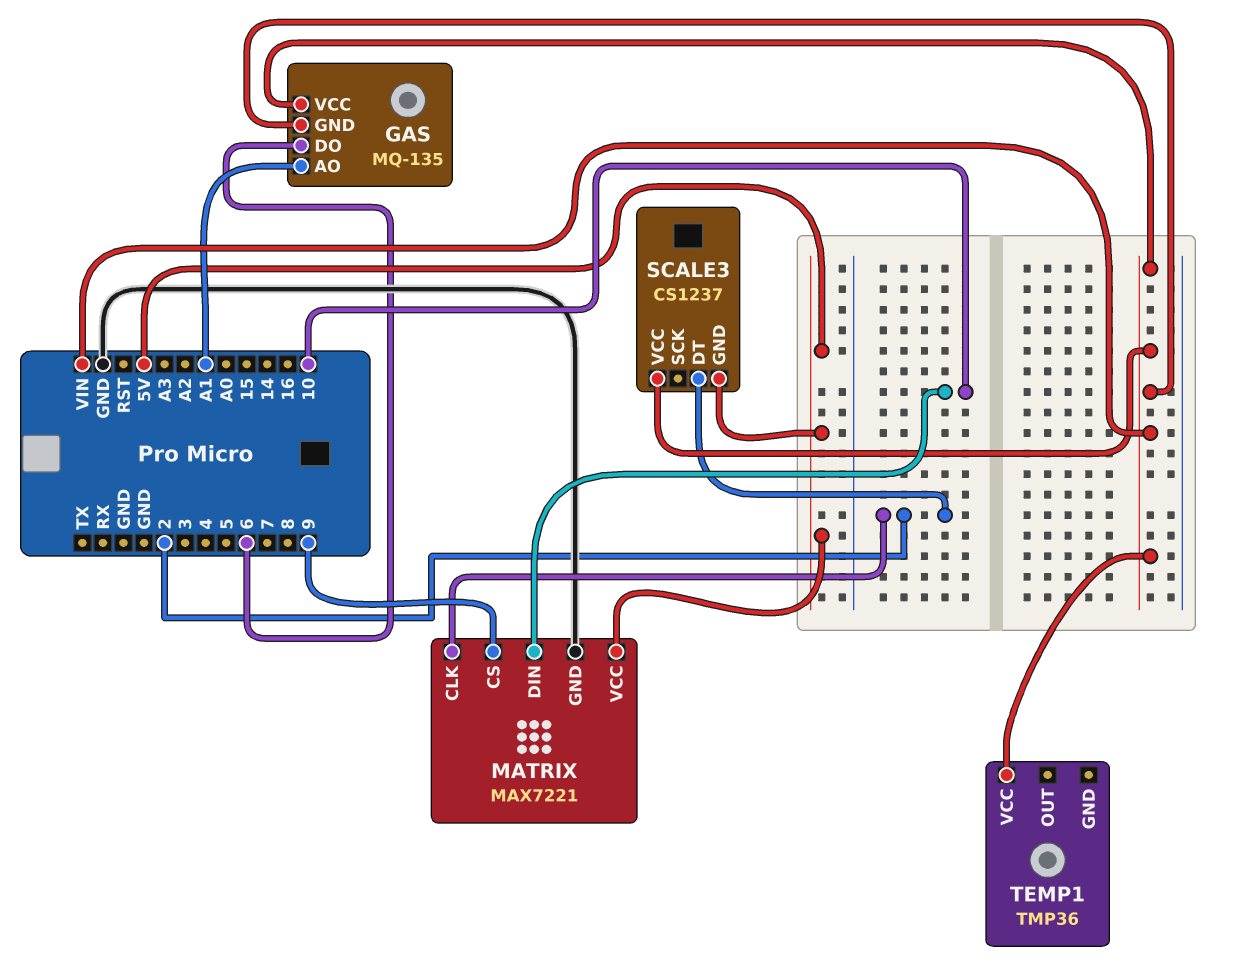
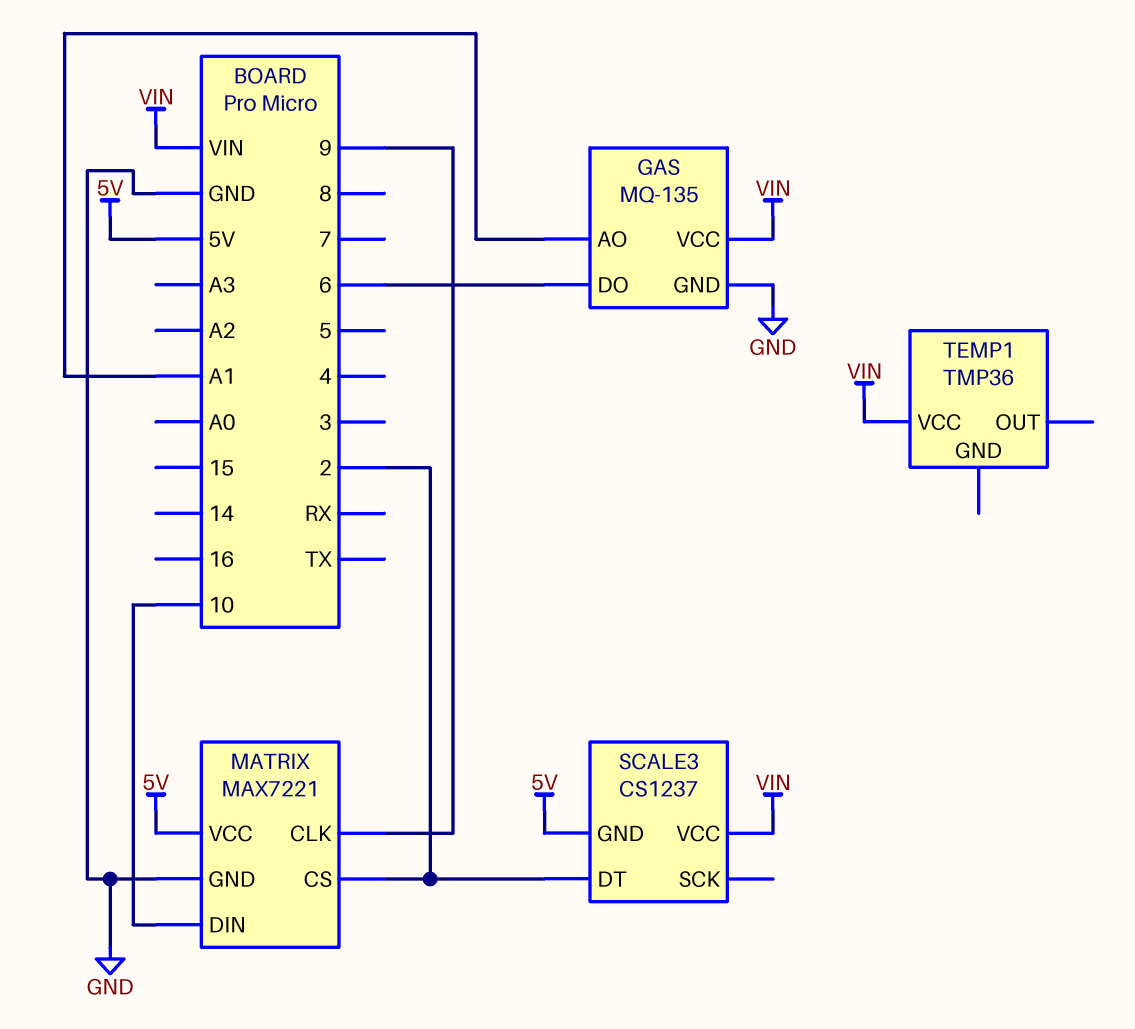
GAS pin GND: VIN -> GND
MATRIX pin CLK: 2 -> 9
MATRIX pin CS: 9 -> 2

